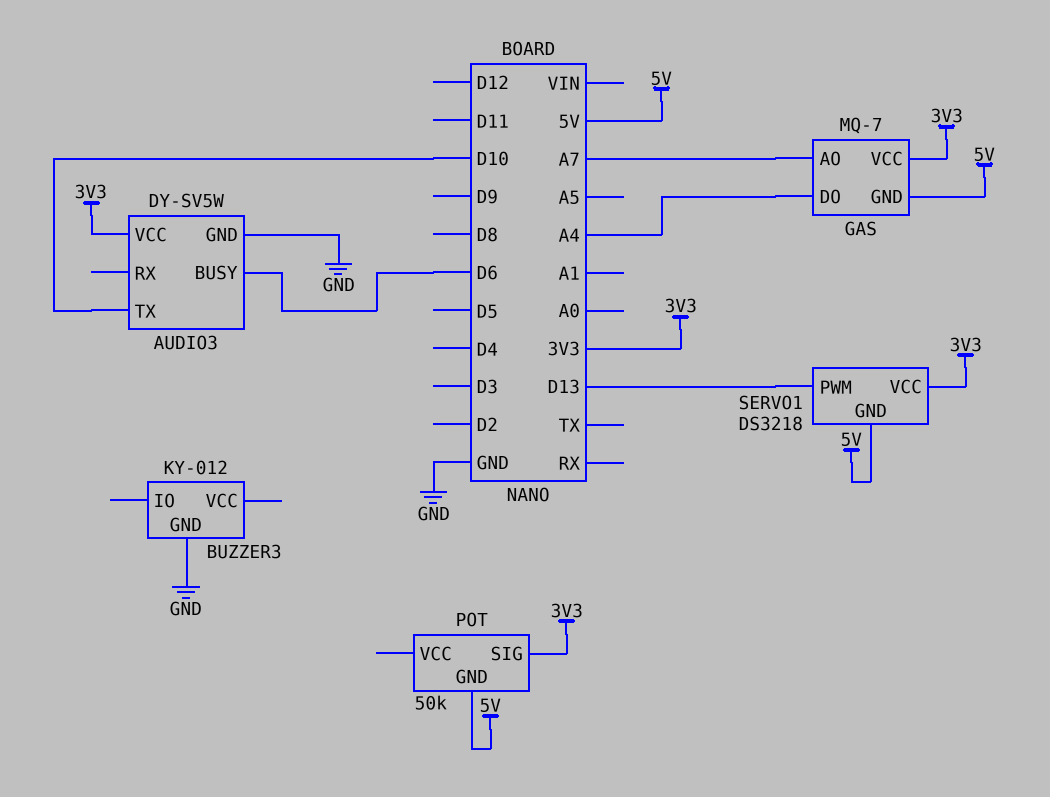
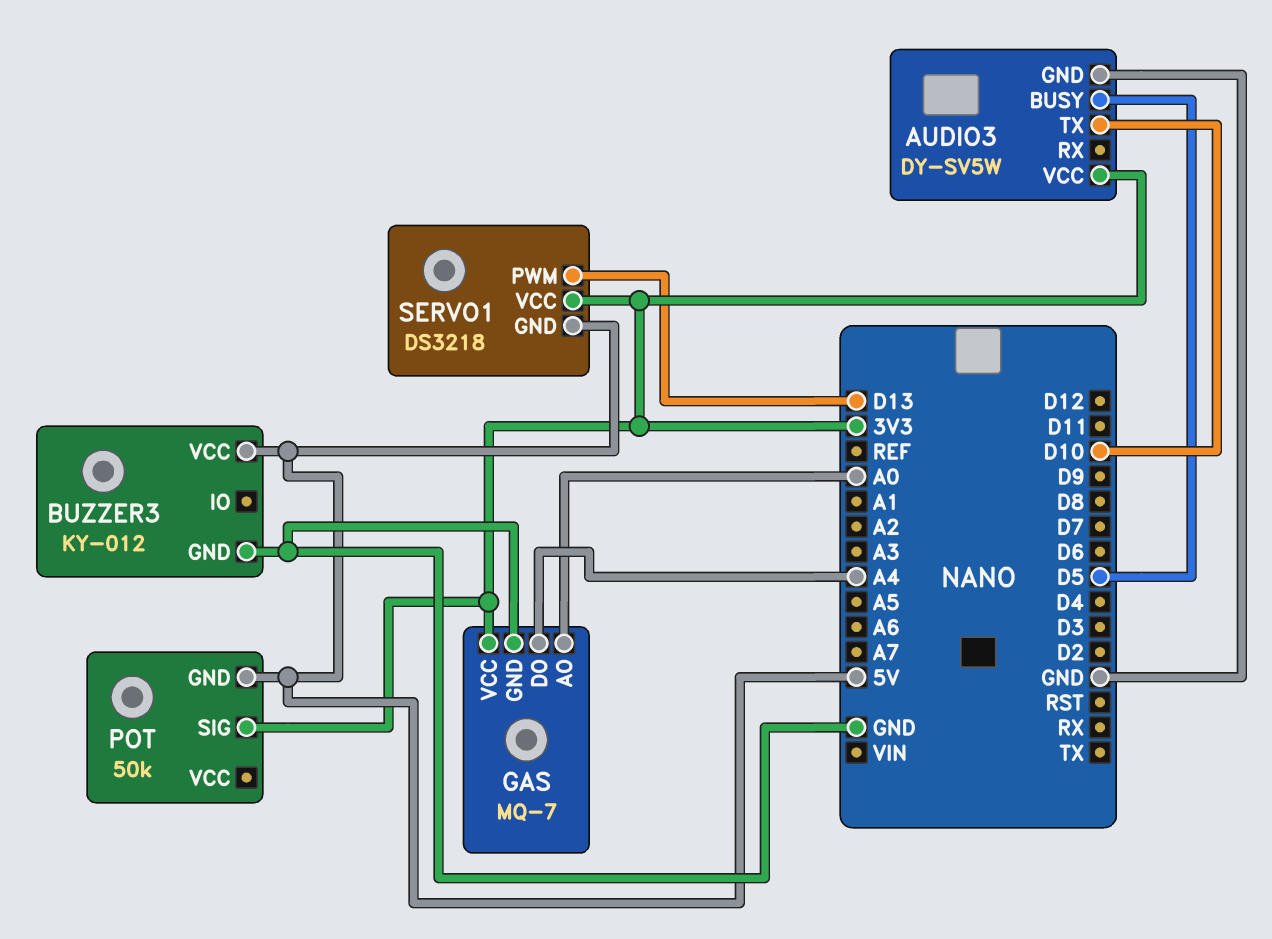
AUDIO3 pin BUSY: D6 -> D5
BUZZER3 pin VCC: none -> 5V
GAS pin AO: A7 -> A0
GAS pin GND: 5V -> GND

